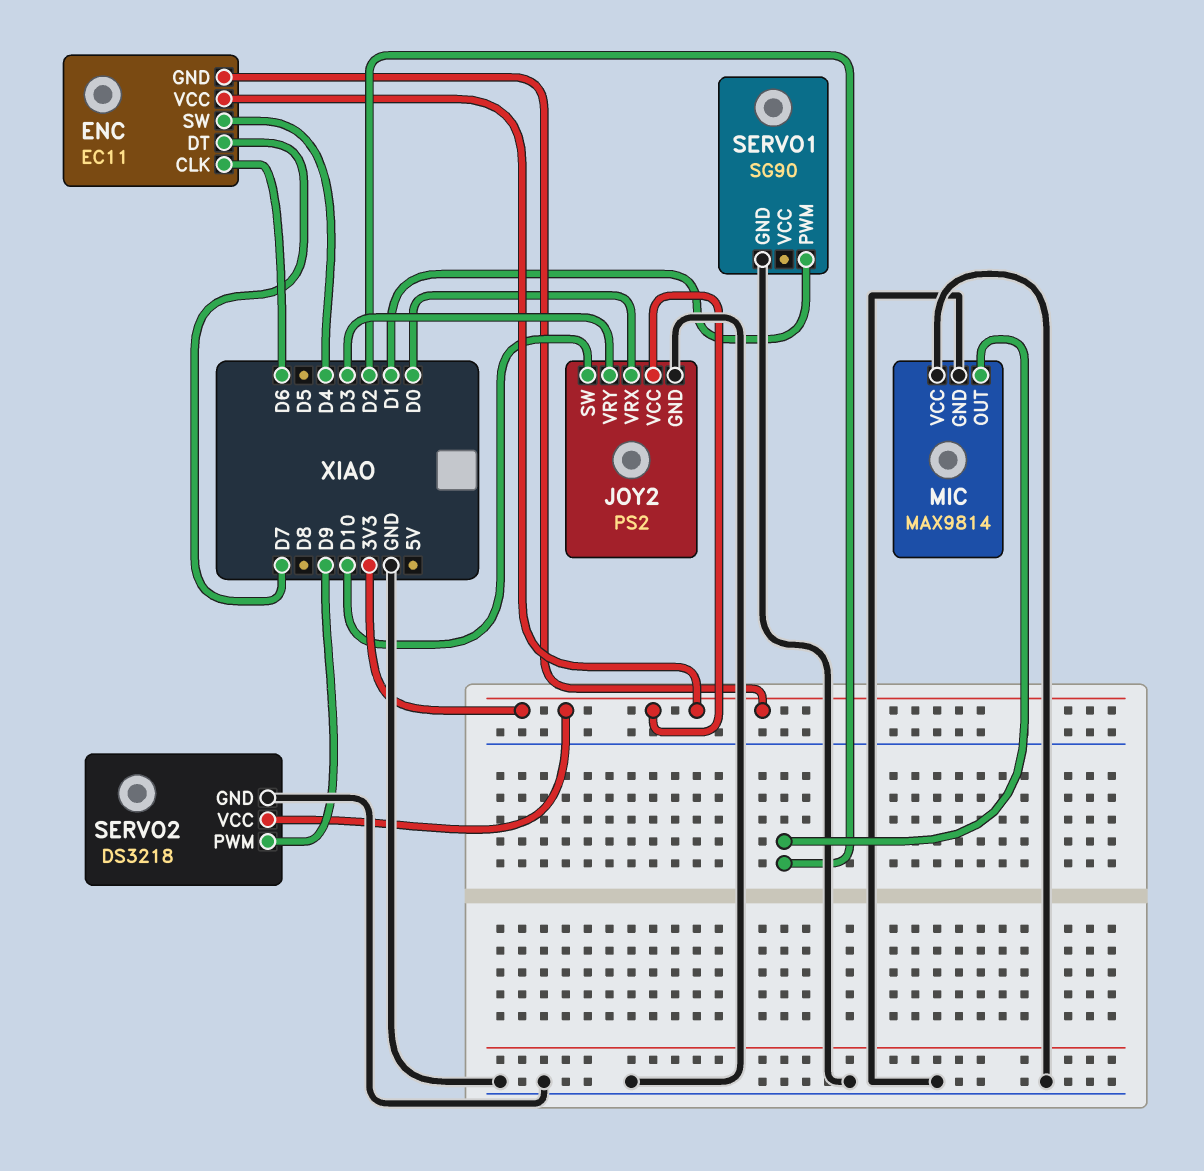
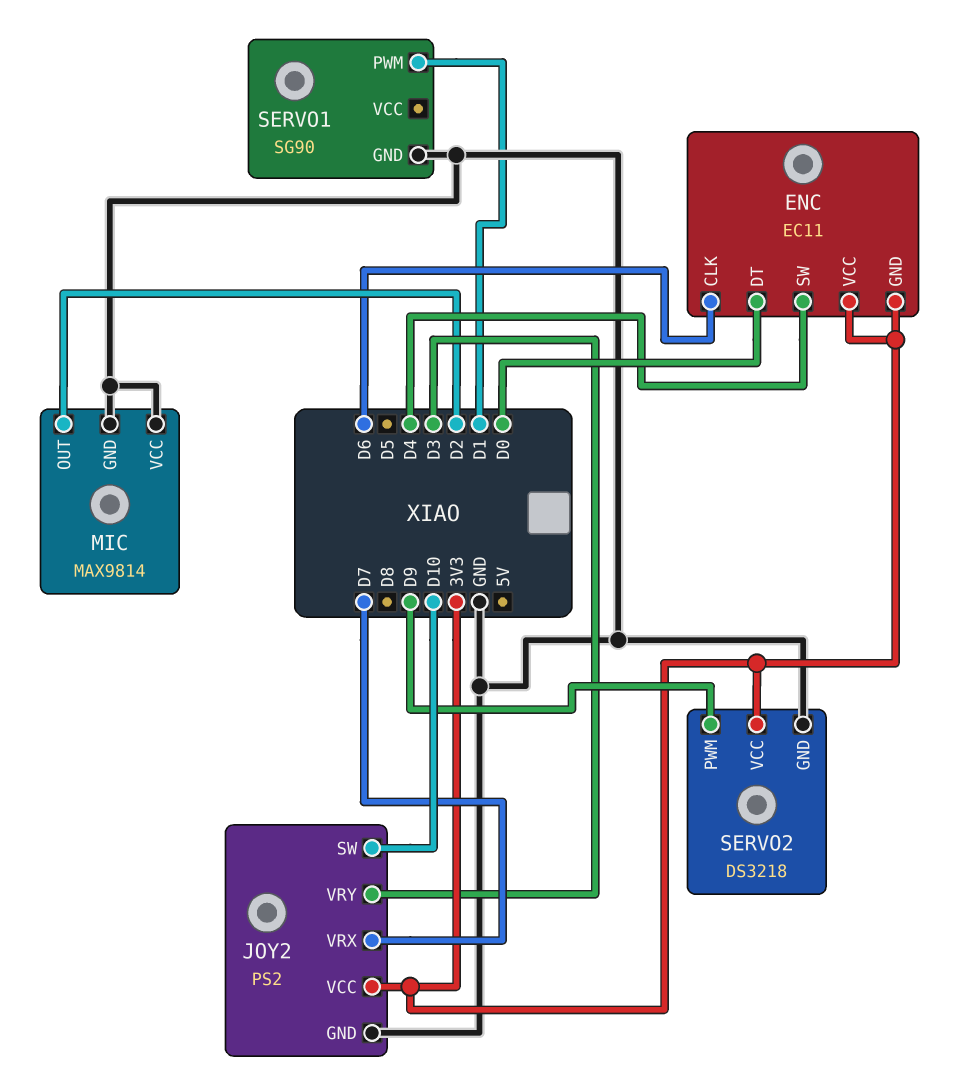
ENC pin DT: D7 -> D0
JOY2 pin VRX: D0 -> D7

